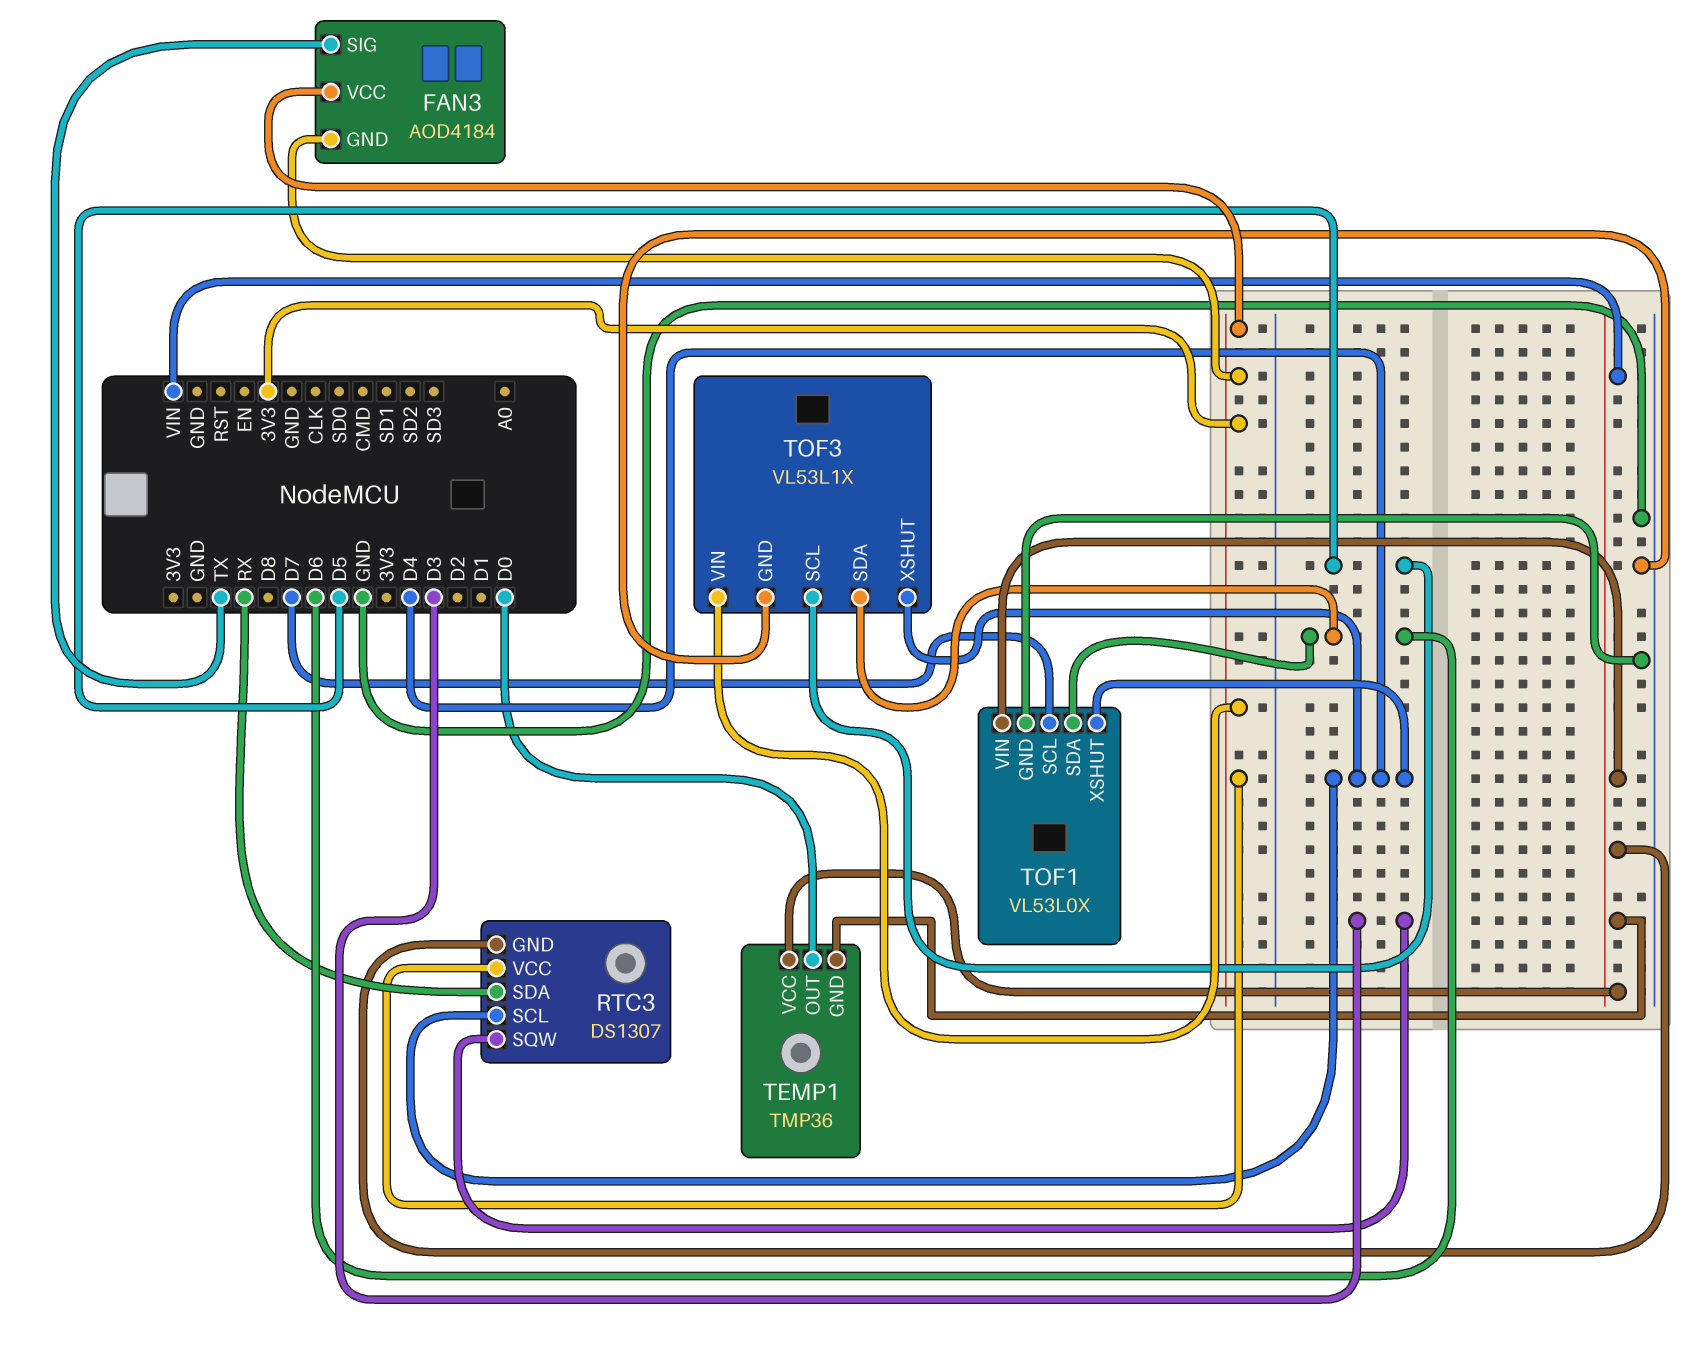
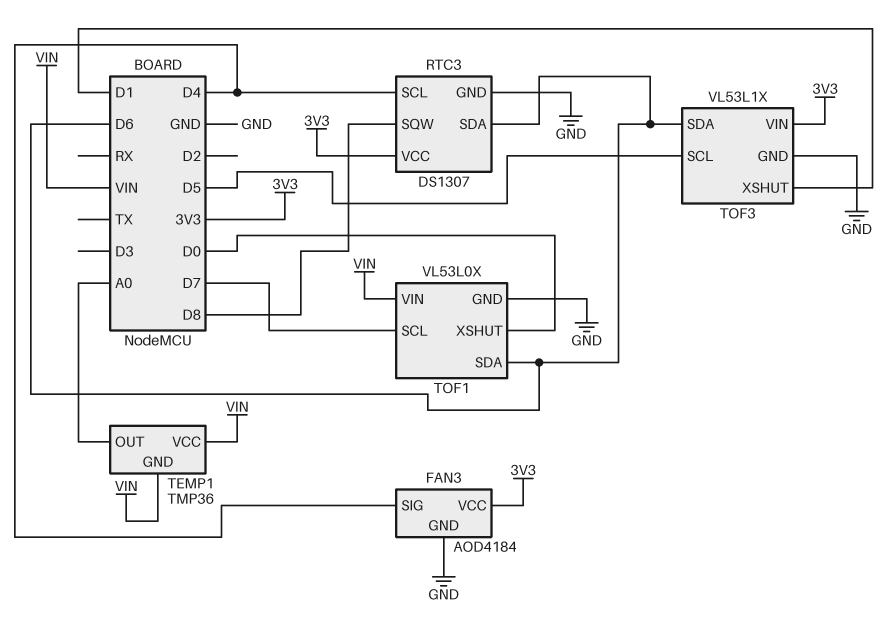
FAN3 pin GND: 3V3 -> GND
FAN3 pin SIG: TX -> D4
RTC3 pin GND: VIN -> GND
RTC3 pin SDA: RX -> D6
RTC3 pin SQW: D3 -> D8
TEMP1 pin OUT: D0 -> A0
TOF1 pin XSHUT: D4 -> D0
TOF3 pin XSHUT: D4 -> D1

